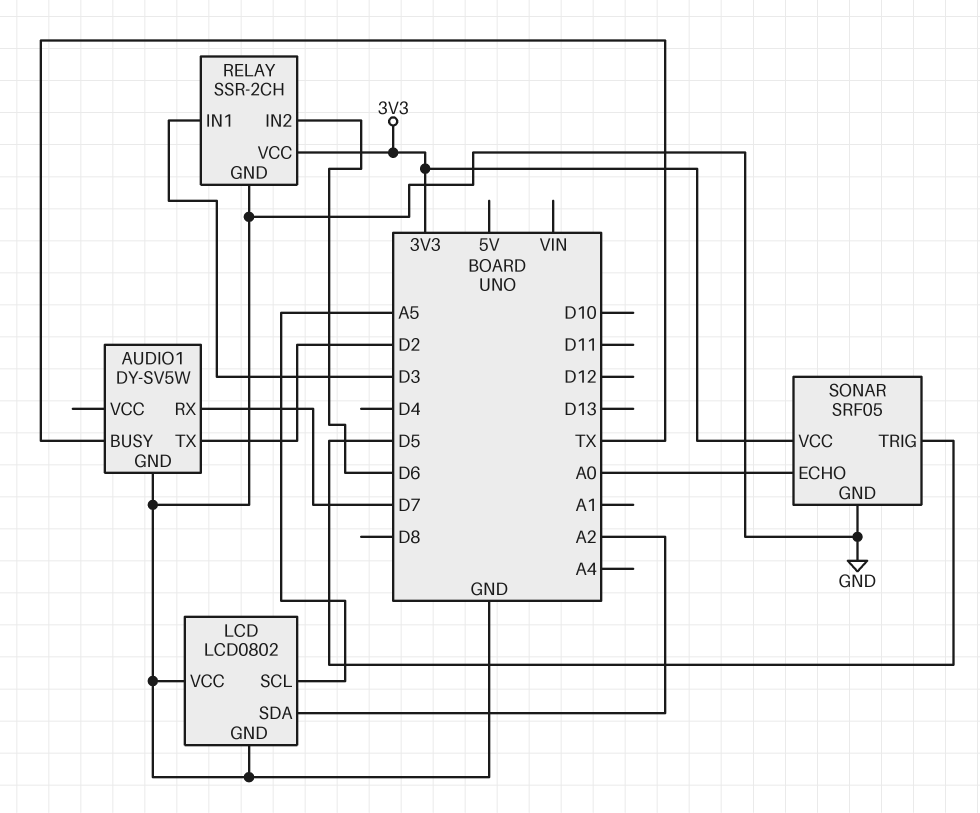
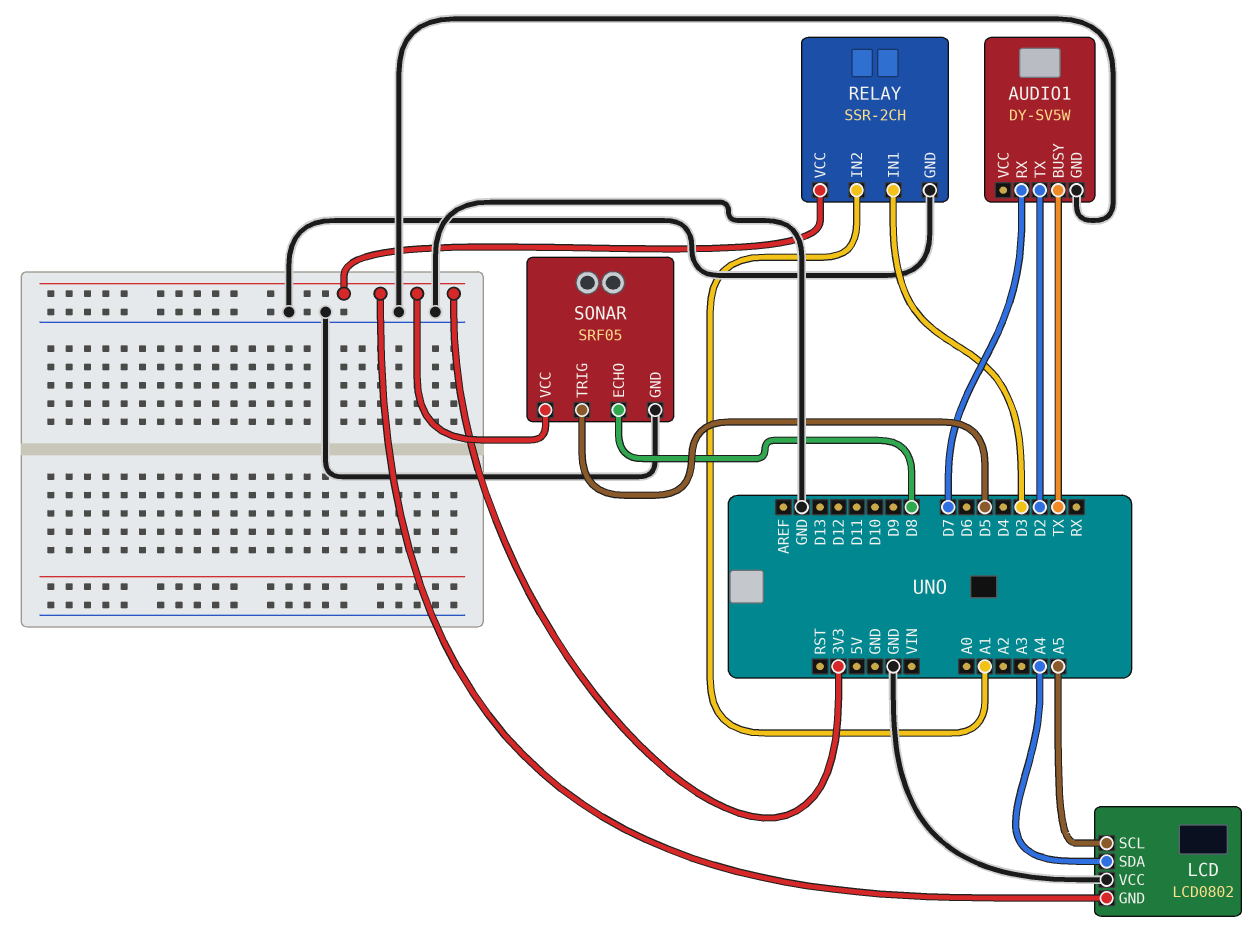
LCD pin GND: GND -> 3V3
LCD pin SDA: A2 -> A4
RELAY pin IN2: D6 -> A1
SONAR pin ECHO: A0 -> D8

